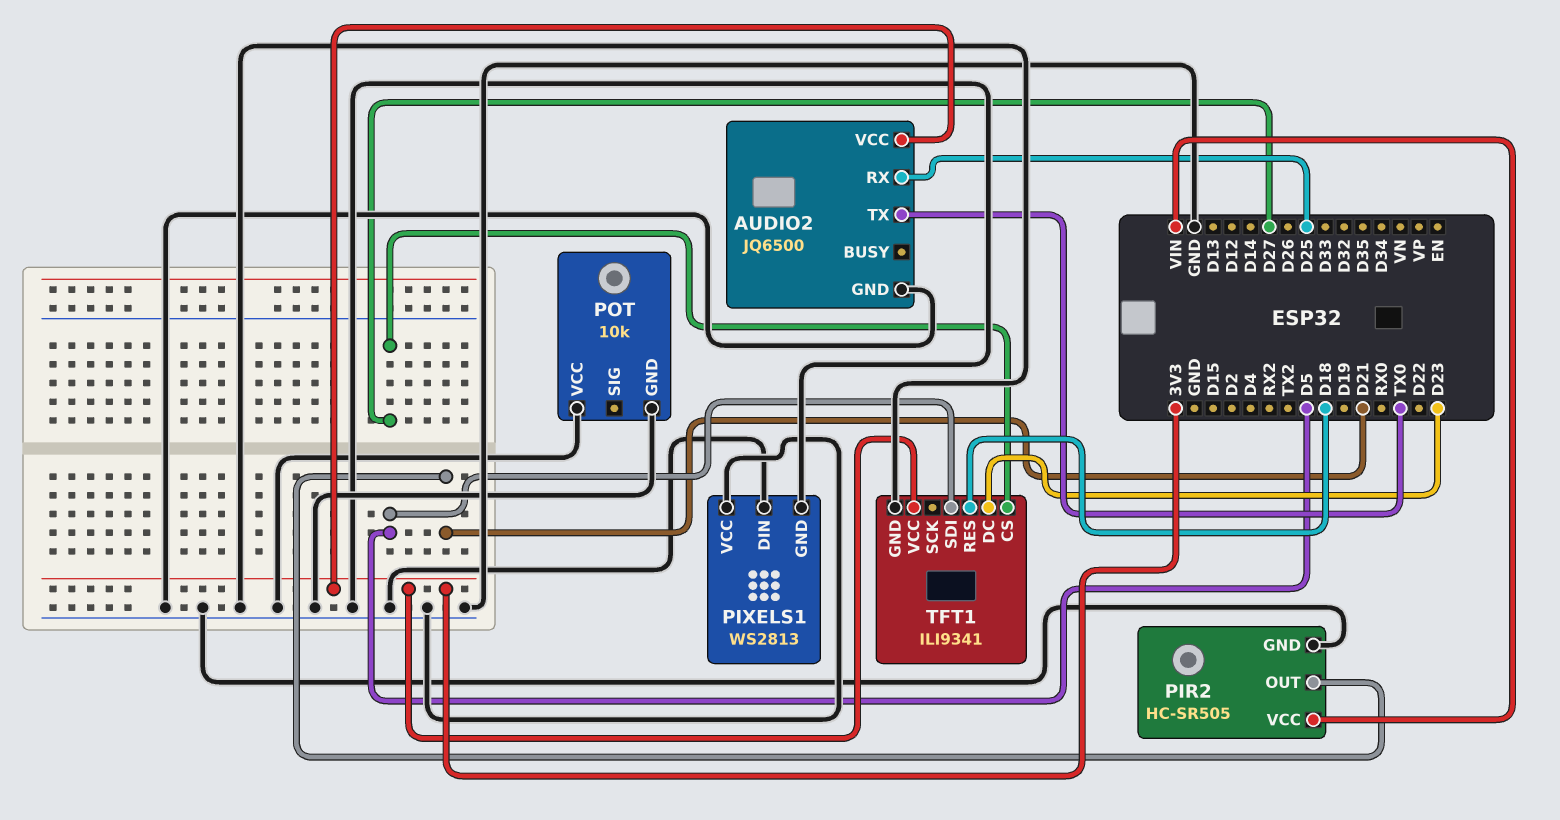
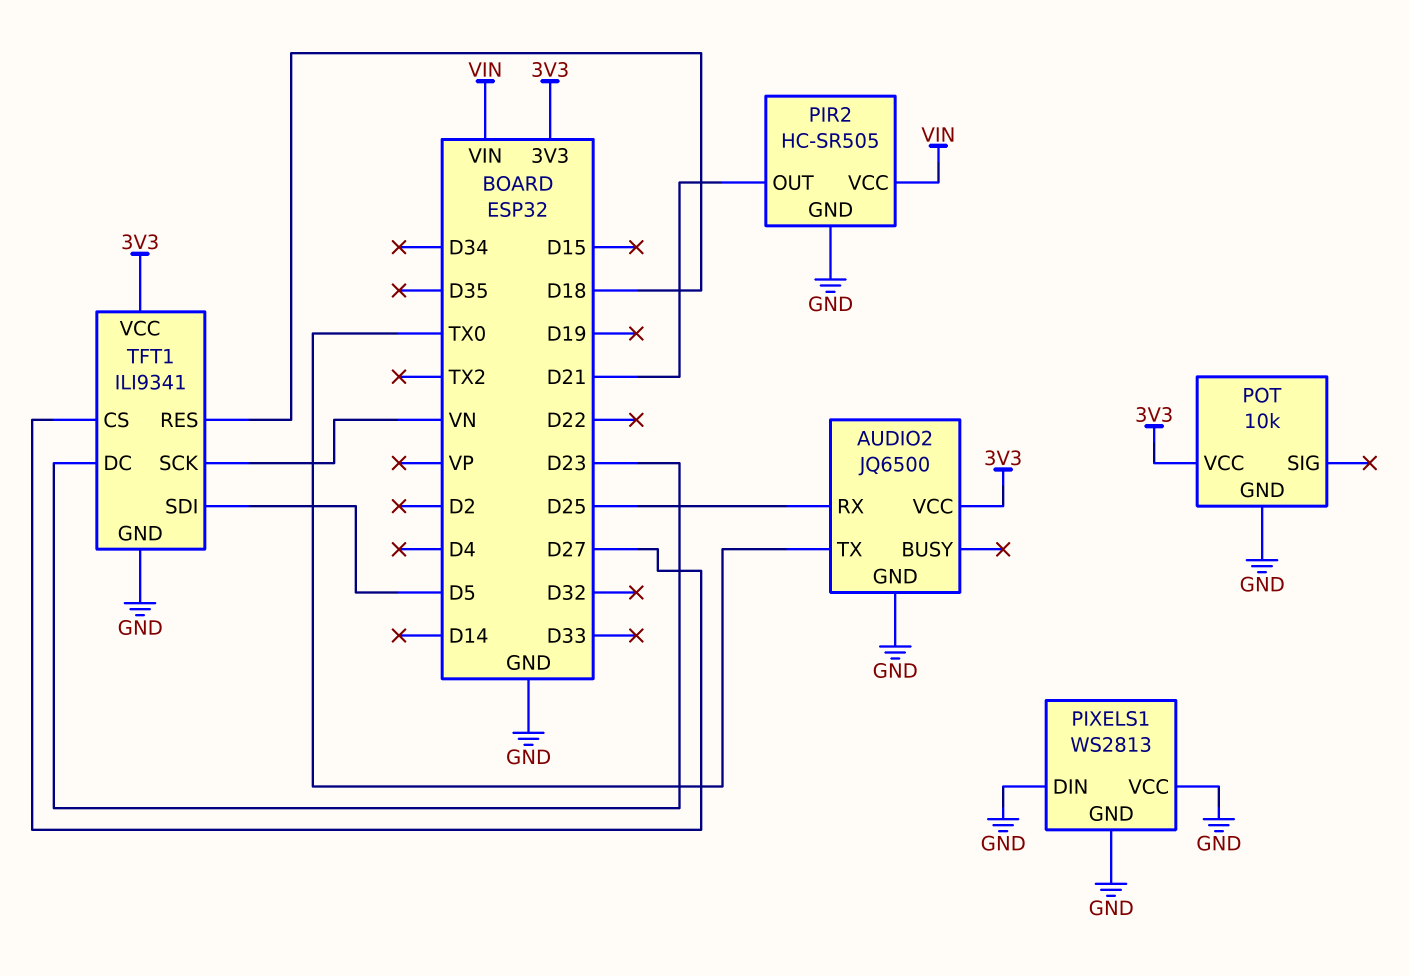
POT pin VCC: GND -> 3V3
TFT1 pin SCK: none -> VN

